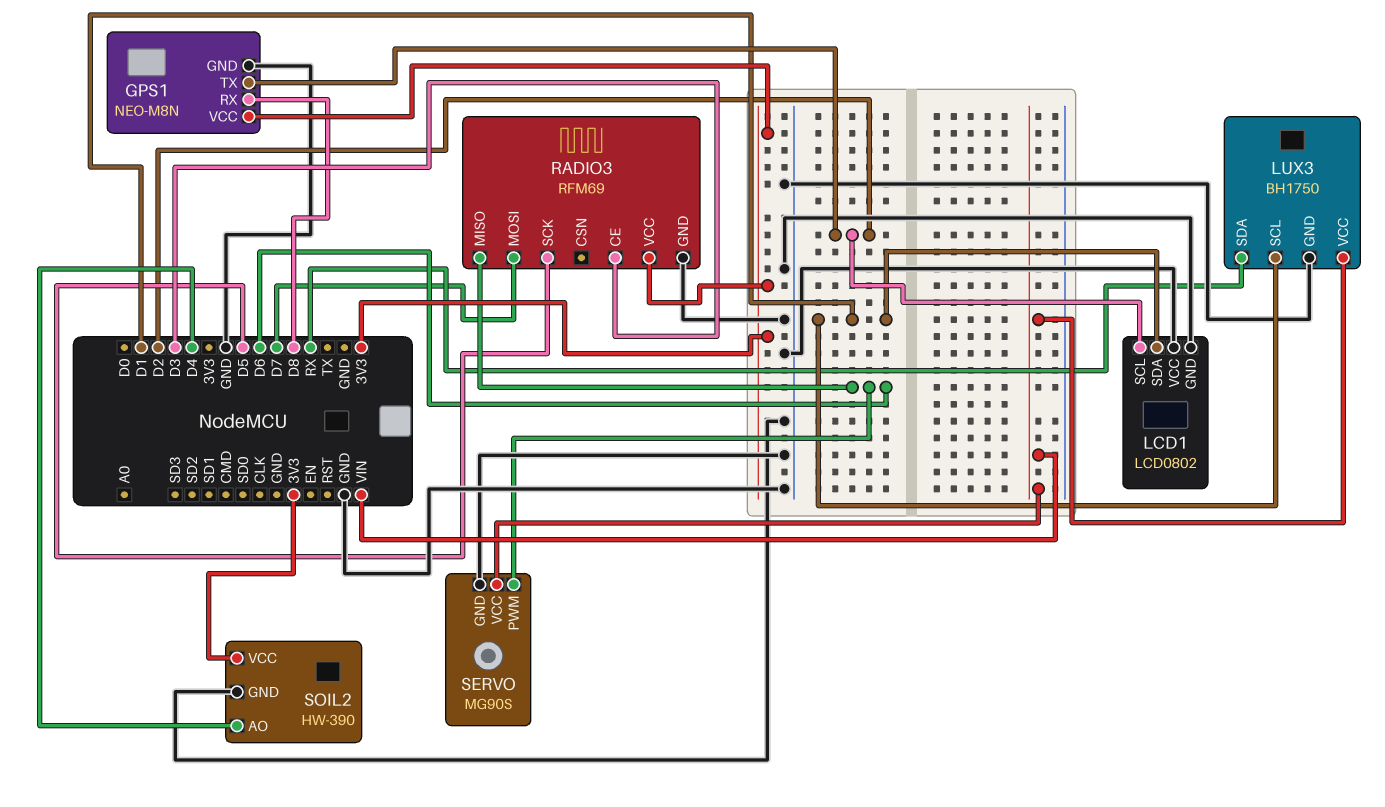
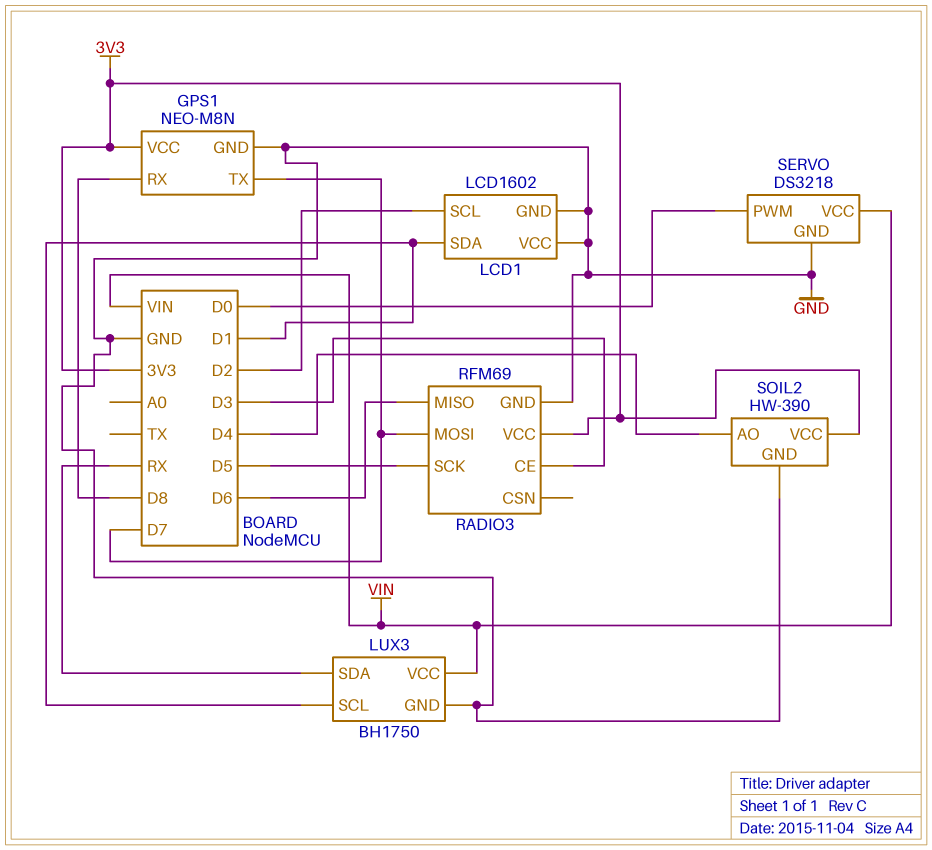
GPS1 pin TX: D2 -> D7
LCD1: LCD0802 -> LCD1602
SERVO: MG90S -> DS3218
SERVO pin PWM: D6 -> D0

